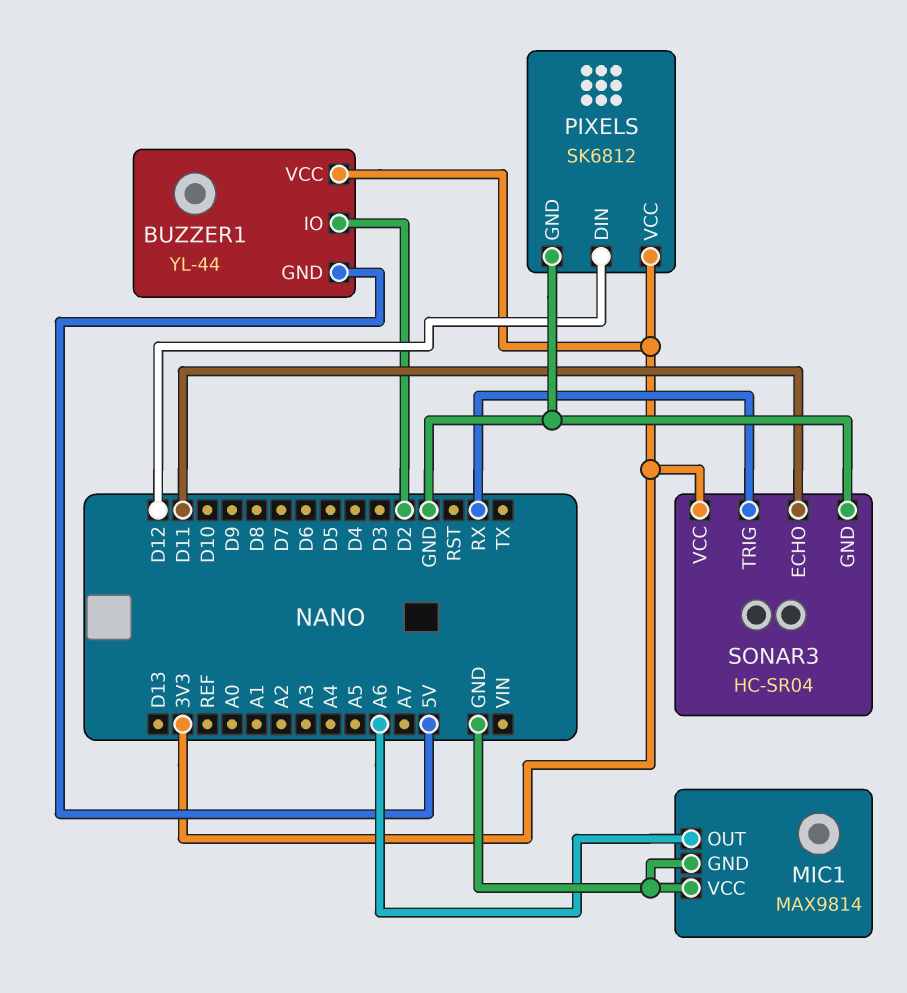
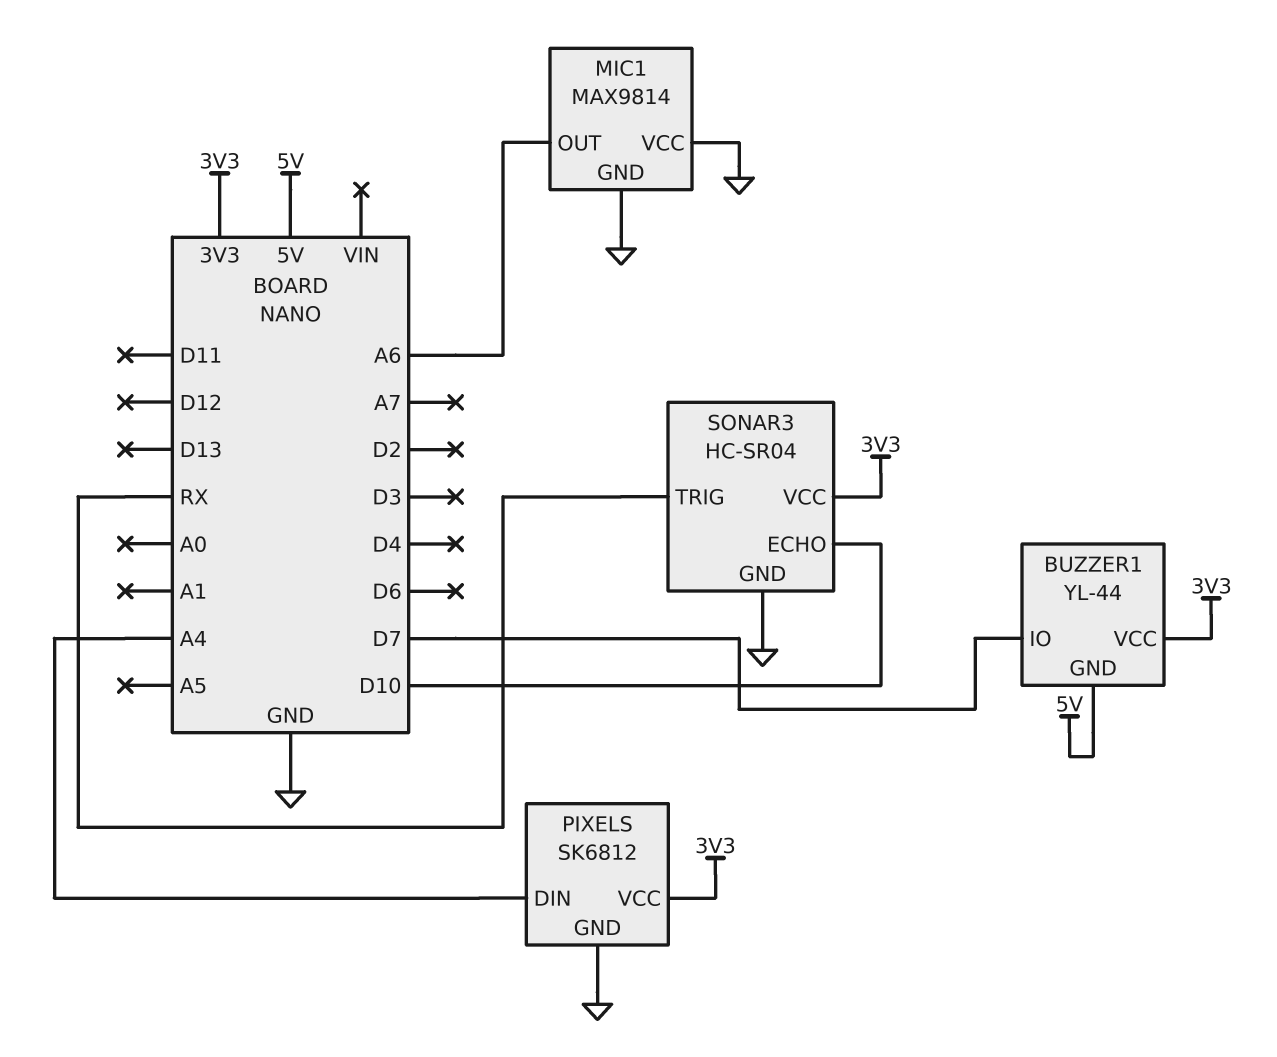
BUZZER1 pin IO: D2 -> D7
PIXELS pin DIN: D12 -> A4
SONAR3 pin ECHO: D11 -> D10

